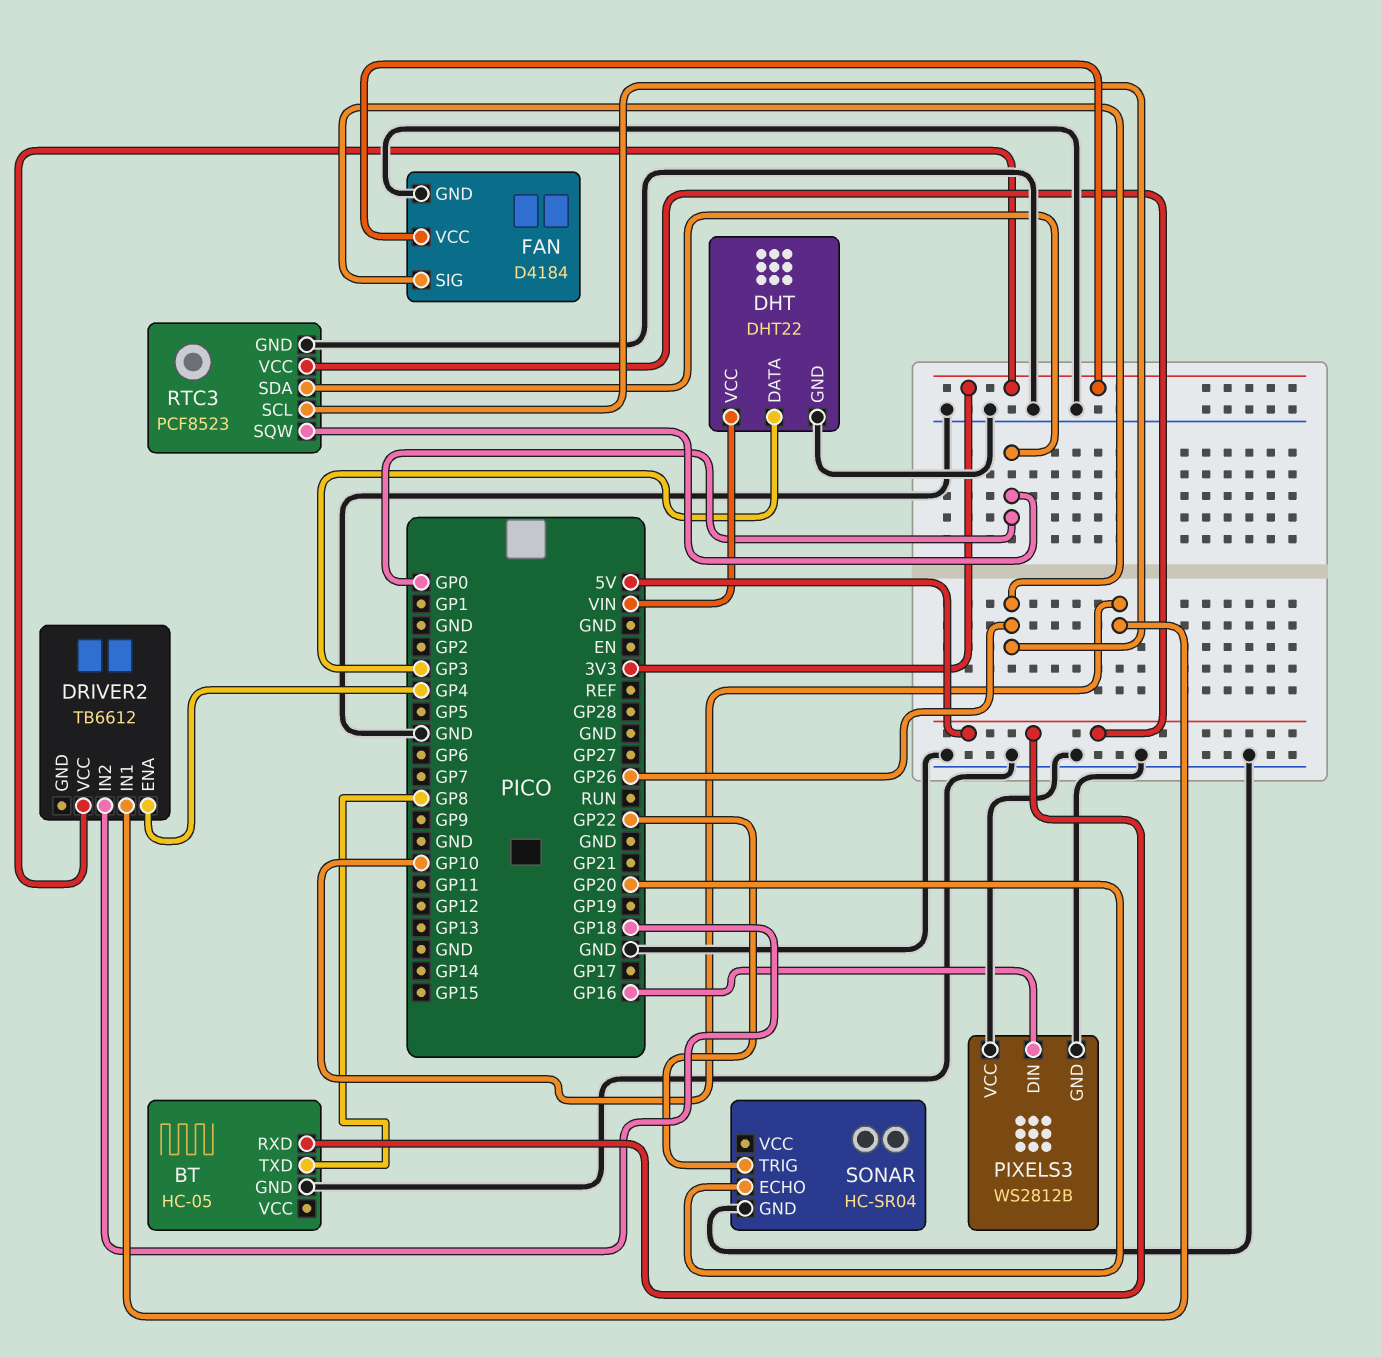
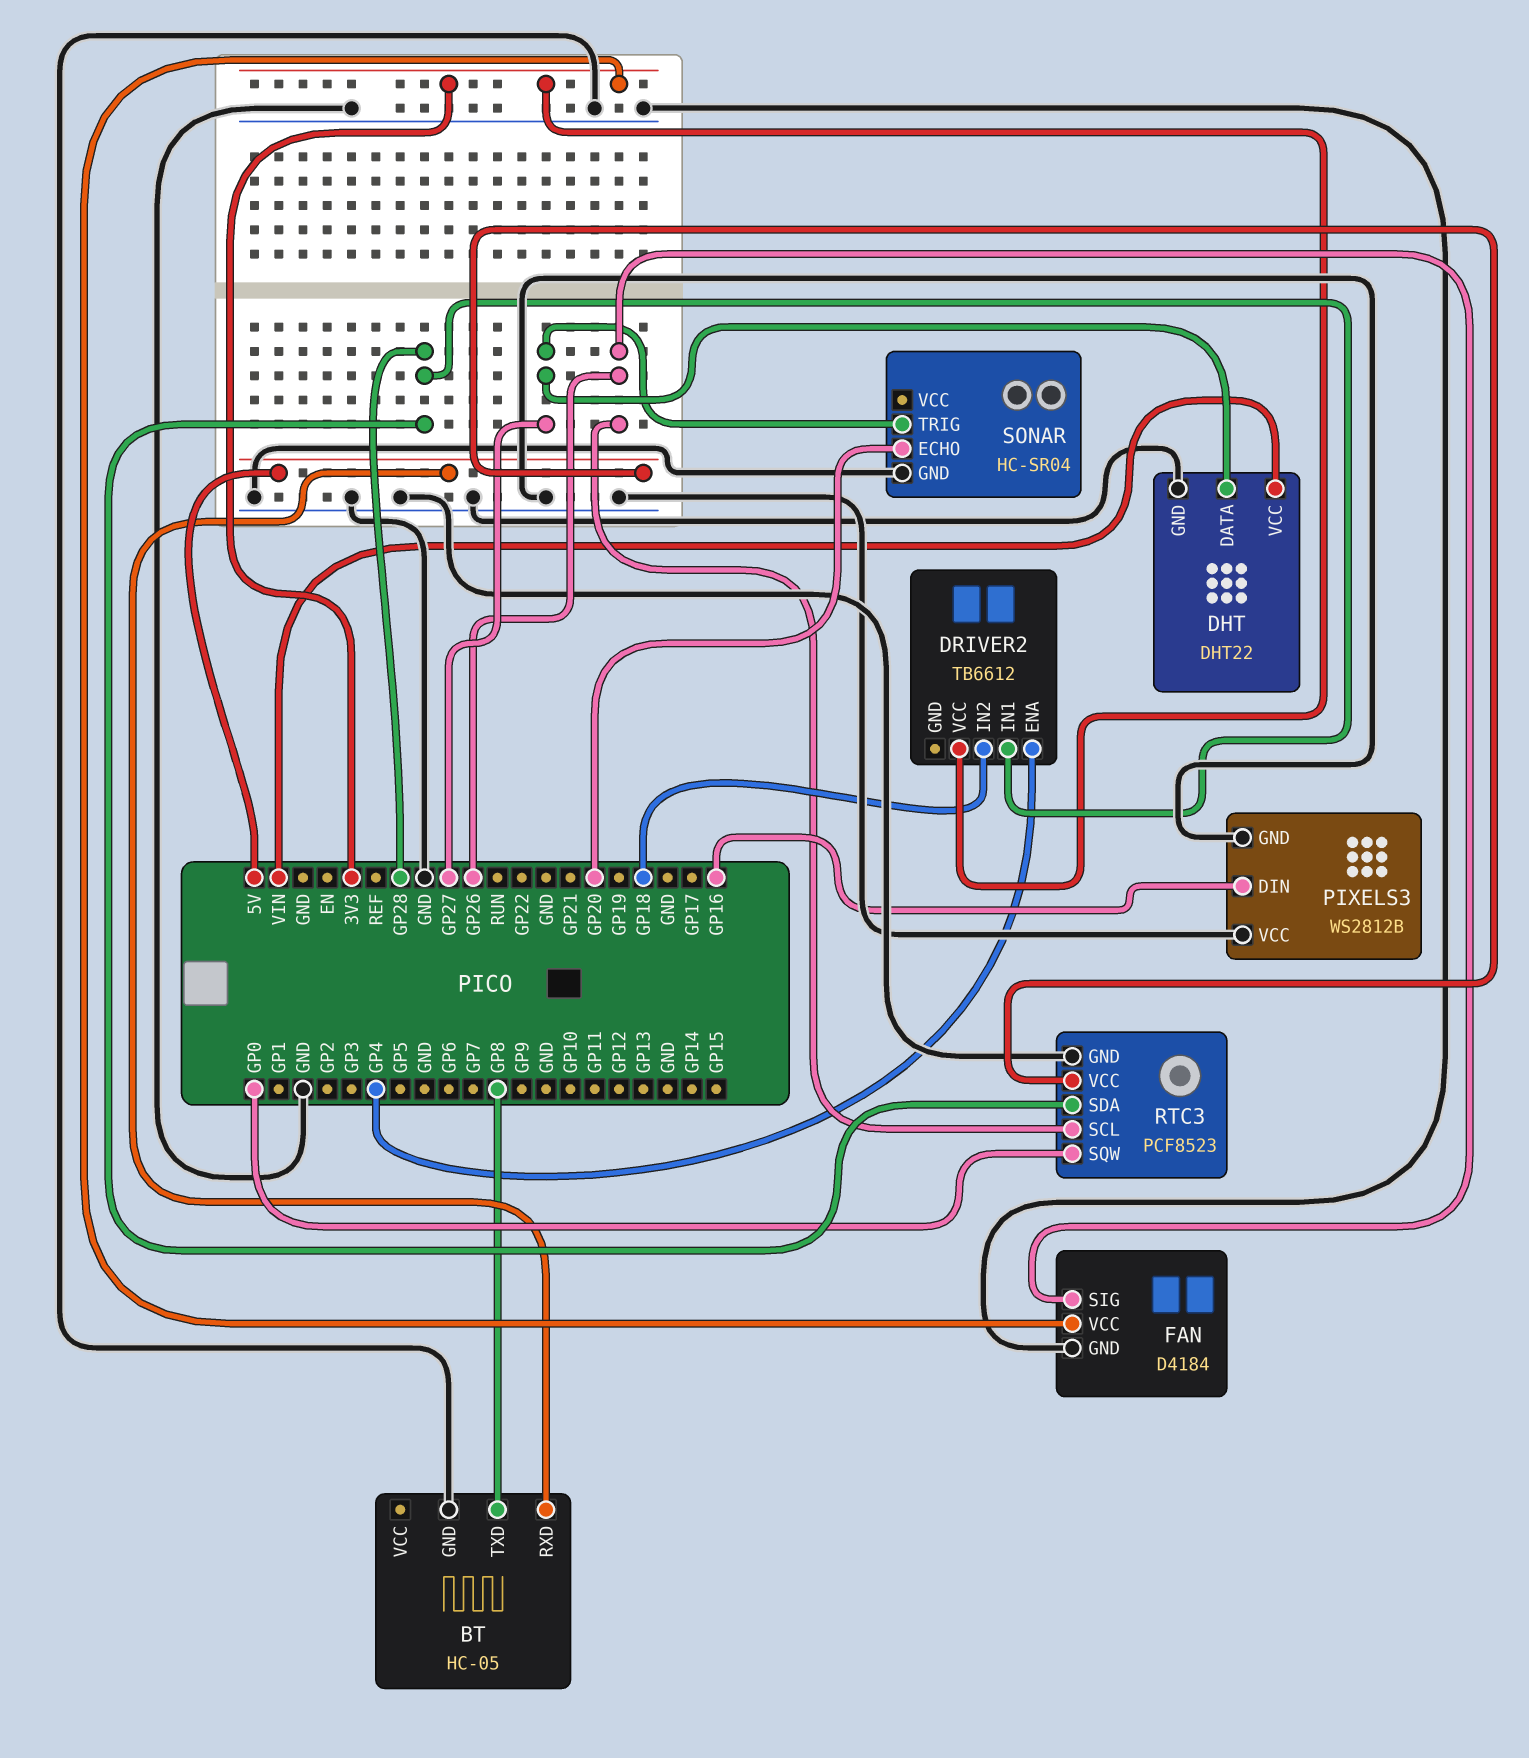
DHT pin DATA: GP3 -> GP27
DRIVER2 pin IN1: GP10 -> GP28
RTC3 pin SDA: GP0 -> GP28
SONAR pin TRIG: GP22 -> GP27

